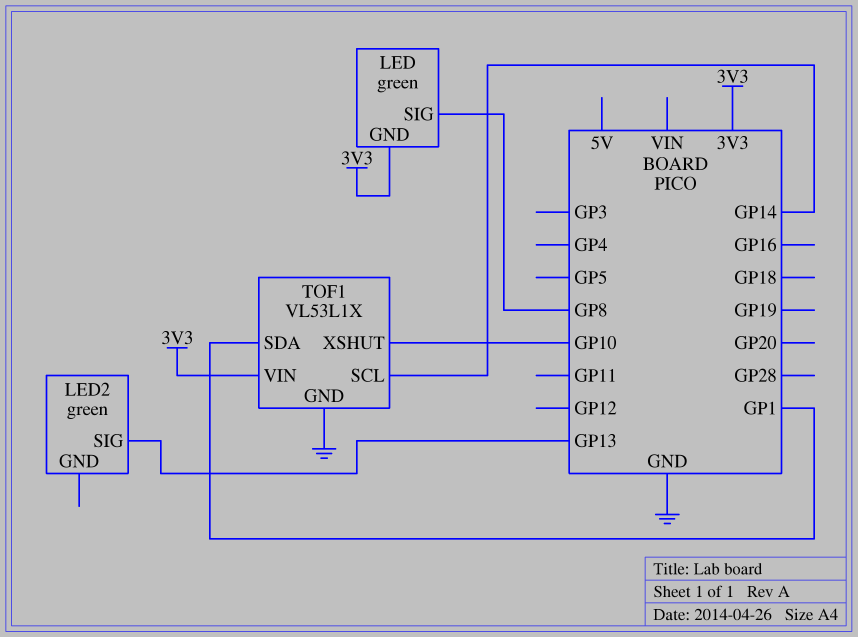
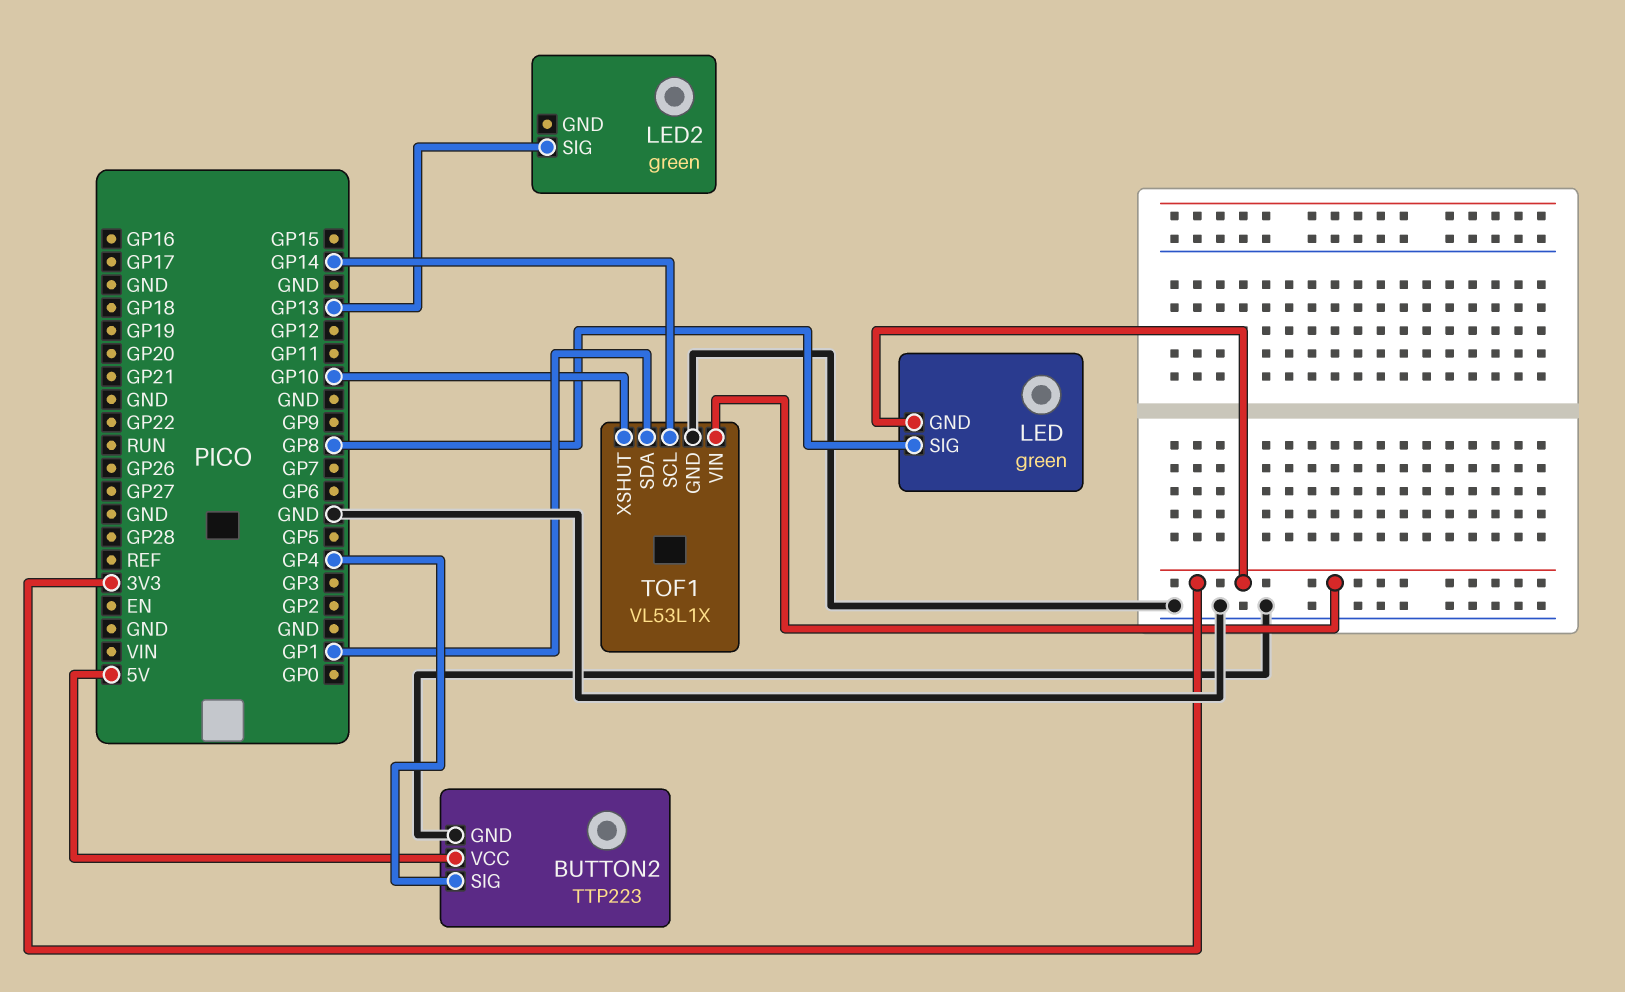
BUTTON2: none -> TTP223
BUTTON2 pin GND: none -> GND
BUTTON2 pin SIG: none -> GP4
BUTTON2 pin VCC: none -> 5V

